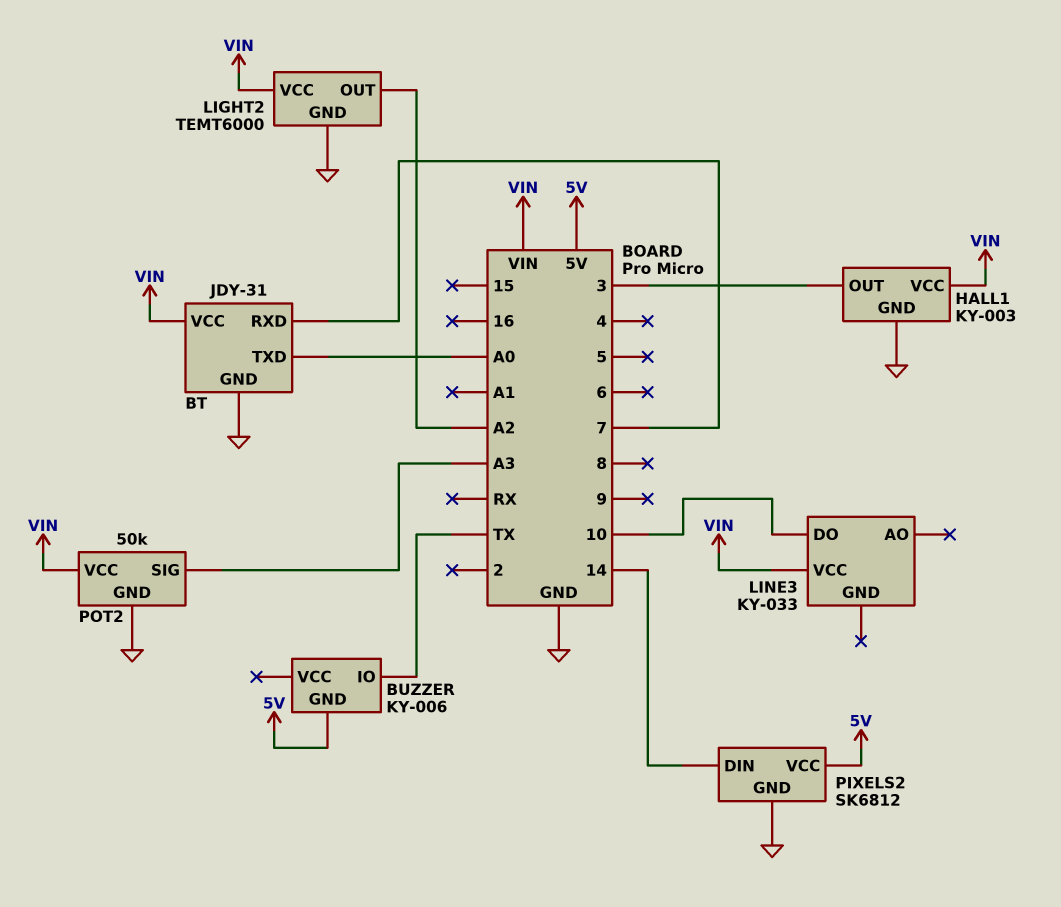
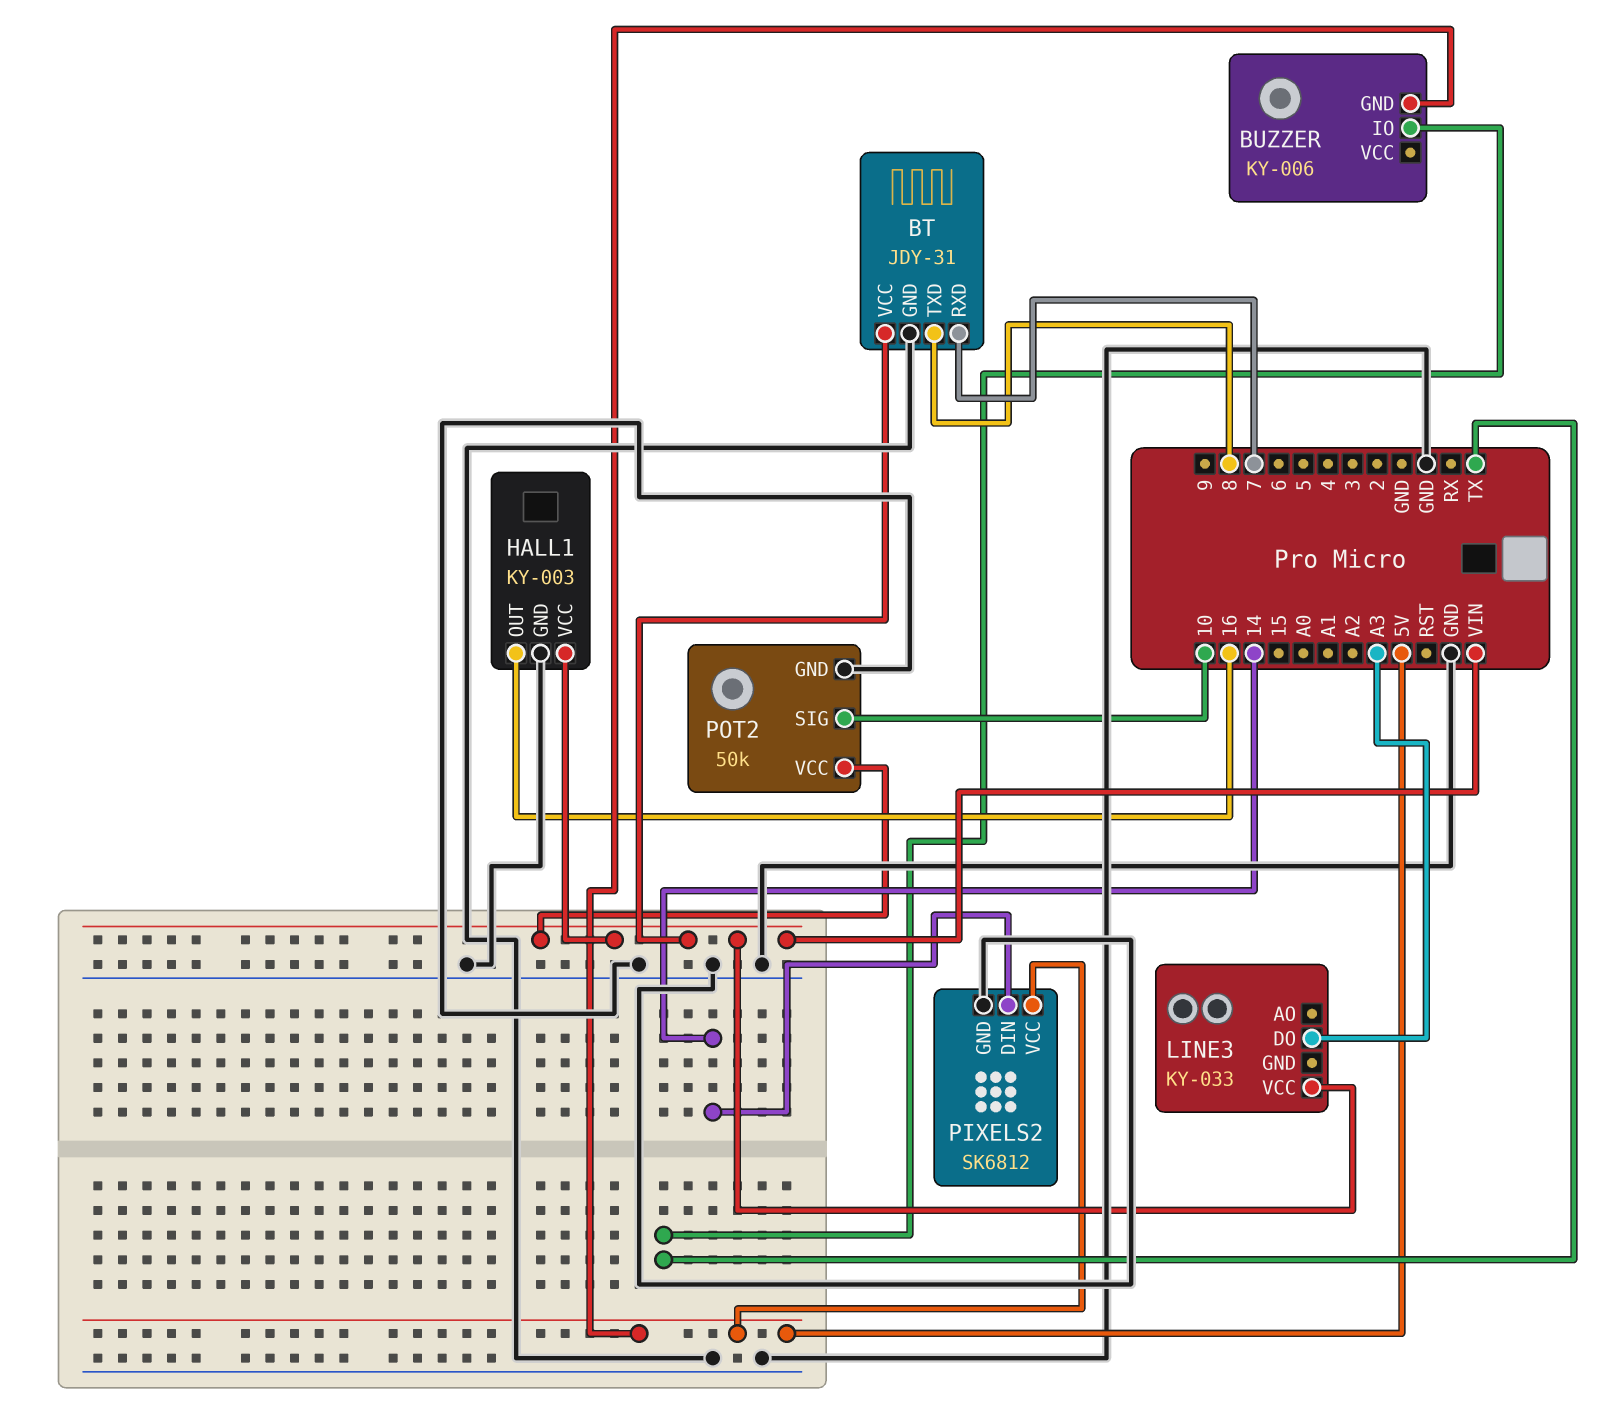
BT pin TXD: A0 -> 8
HALL1 pin OUT: 3 -> 16
LIGHT2: TEMT6000 -> none
LIGHT2 pin GND: GND -> none
LIGHT2 pin OUT: A2 -> none
LIGHT2 pin VCC: VIN -> none
LINE3 pin DO: 10 -> A3
POT2 pin SIG: A3 -> 10

